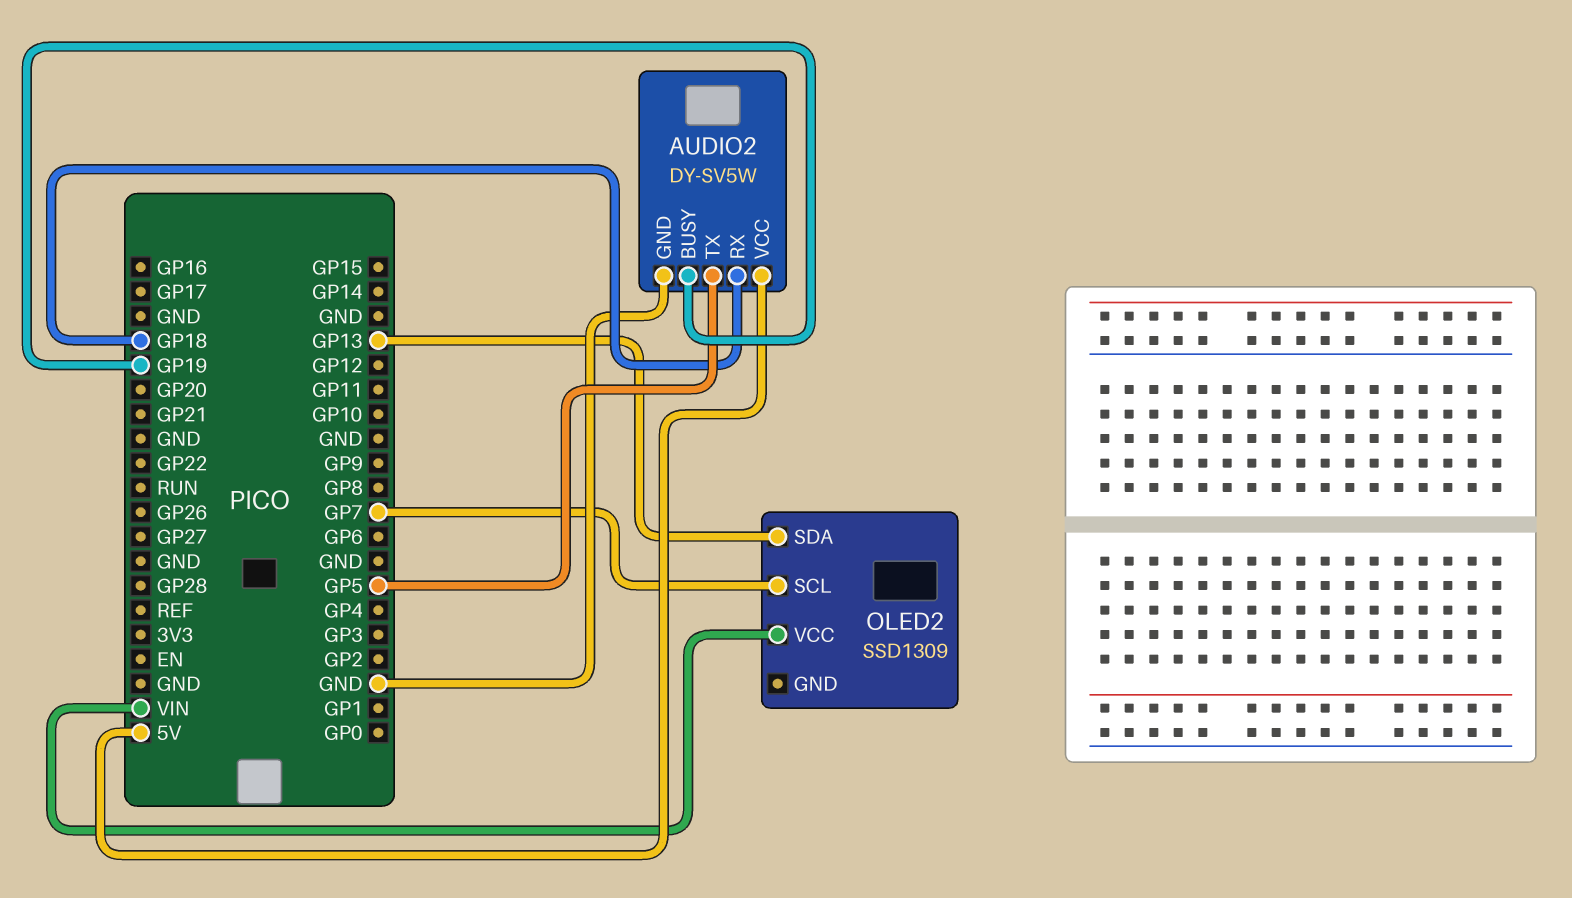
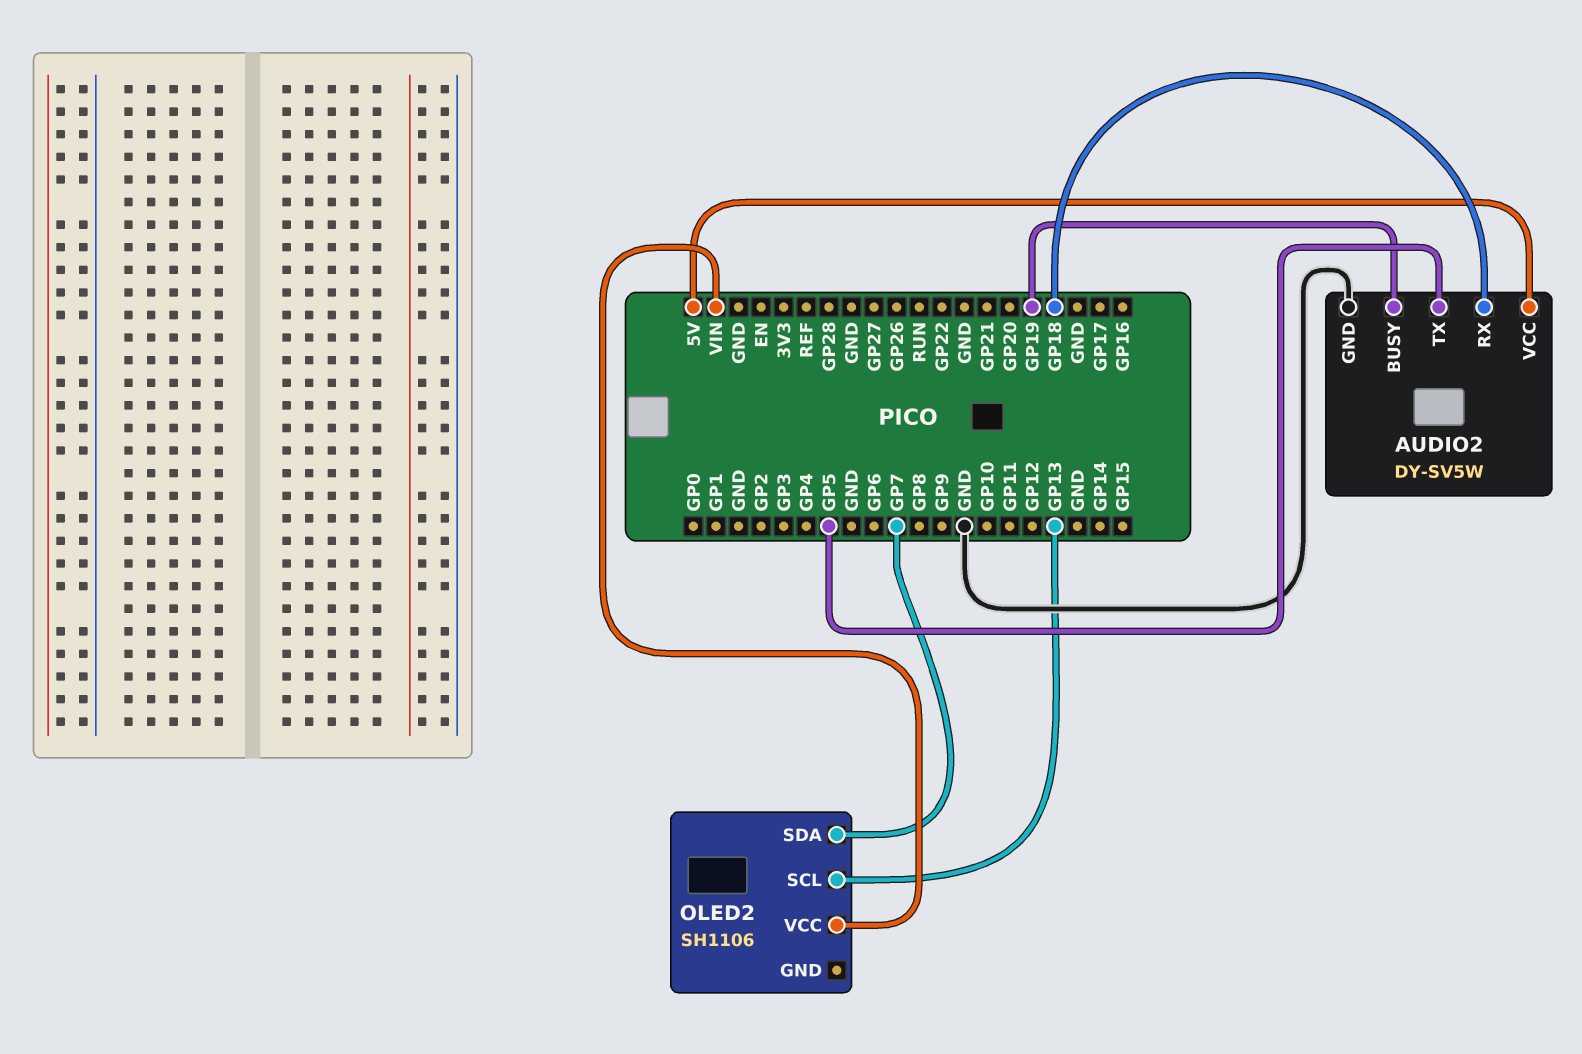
OLED2: SSD1309 -> SH1106
OLED2 pin SCL: GP7 -> GP13
OLED2 pin SDA: GP13 -> GP7

